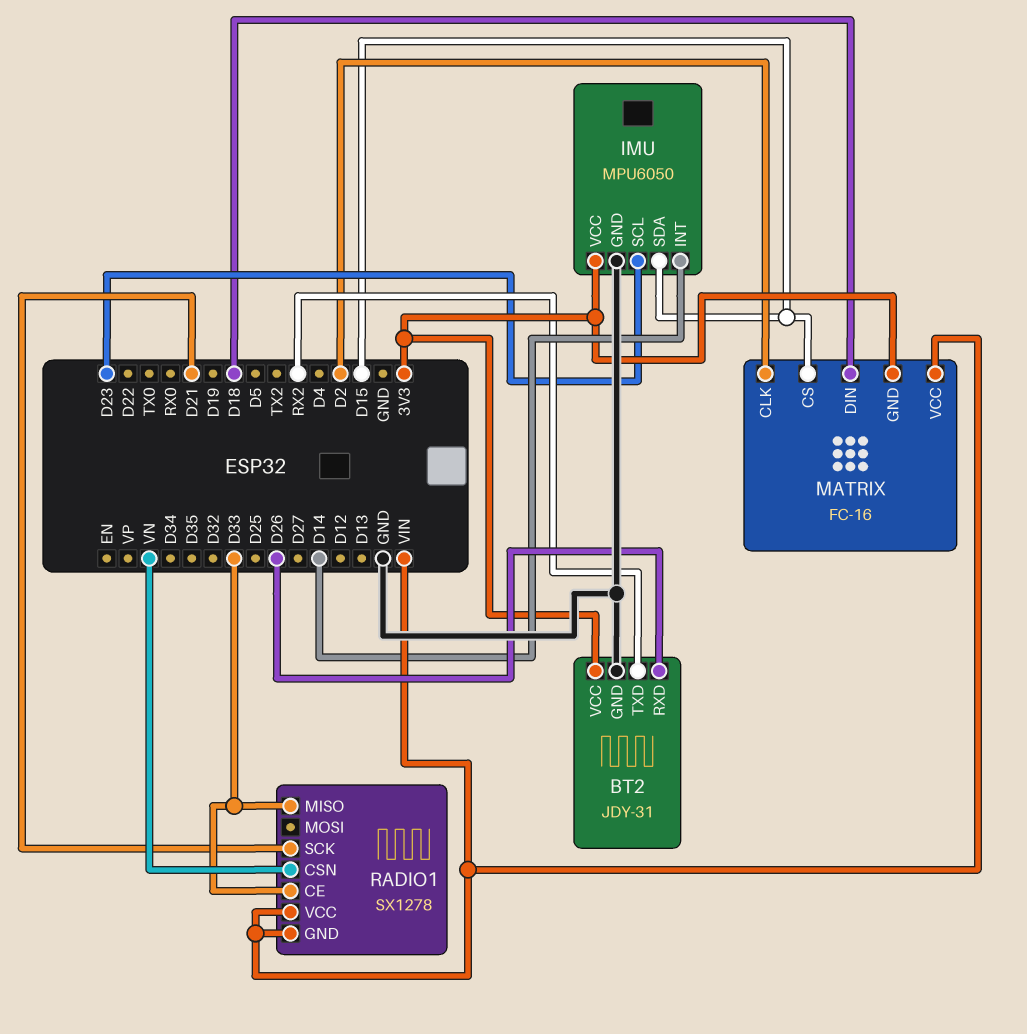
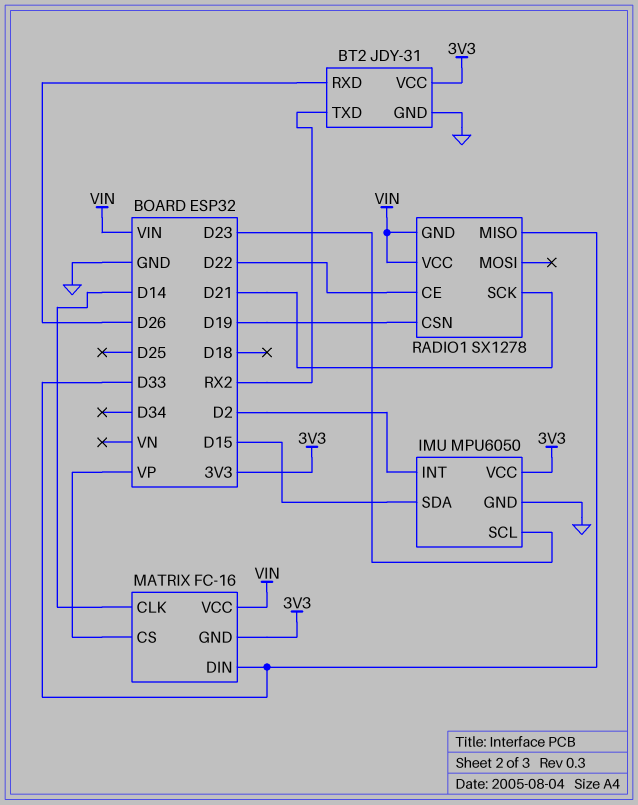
IMU pin INT: D14 -> D2
MATRIX pin CLK: D2 -> D14
MATRIX pin CS: D15 -> VP
MATRIX pin DIN: D18 -> D33
RADIO1 pin CE: D33 -> D22
RADIO1 pin CSN: VN -> D19

